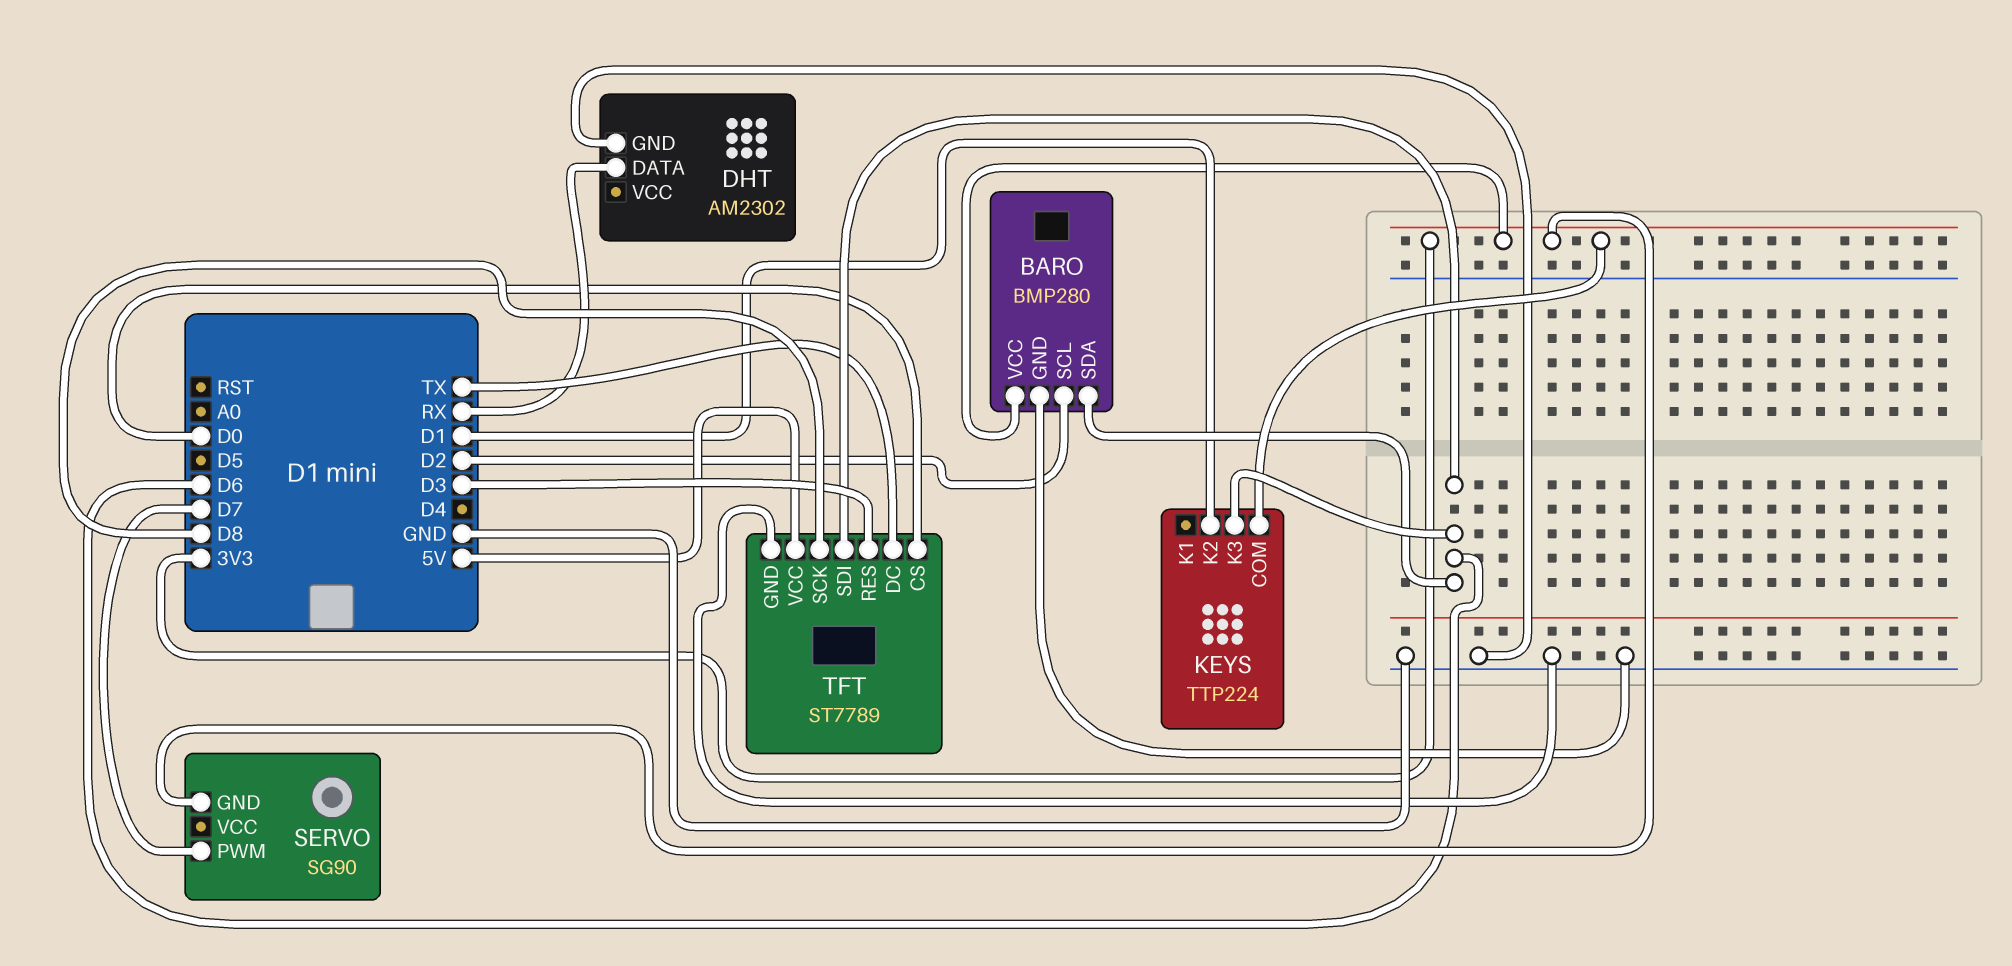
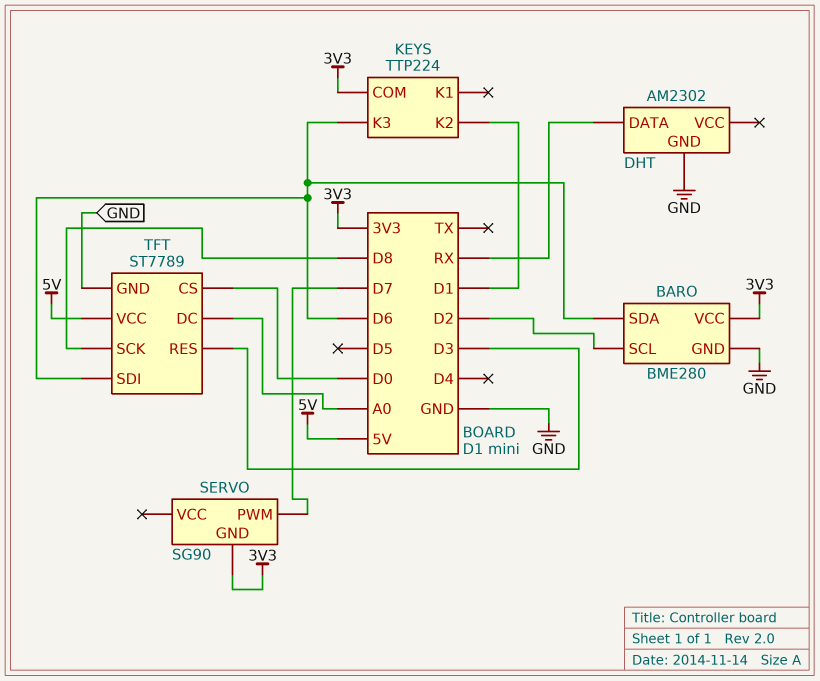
BARO: BMP280 -> BME280
TFT pin DC: TX -> A0

